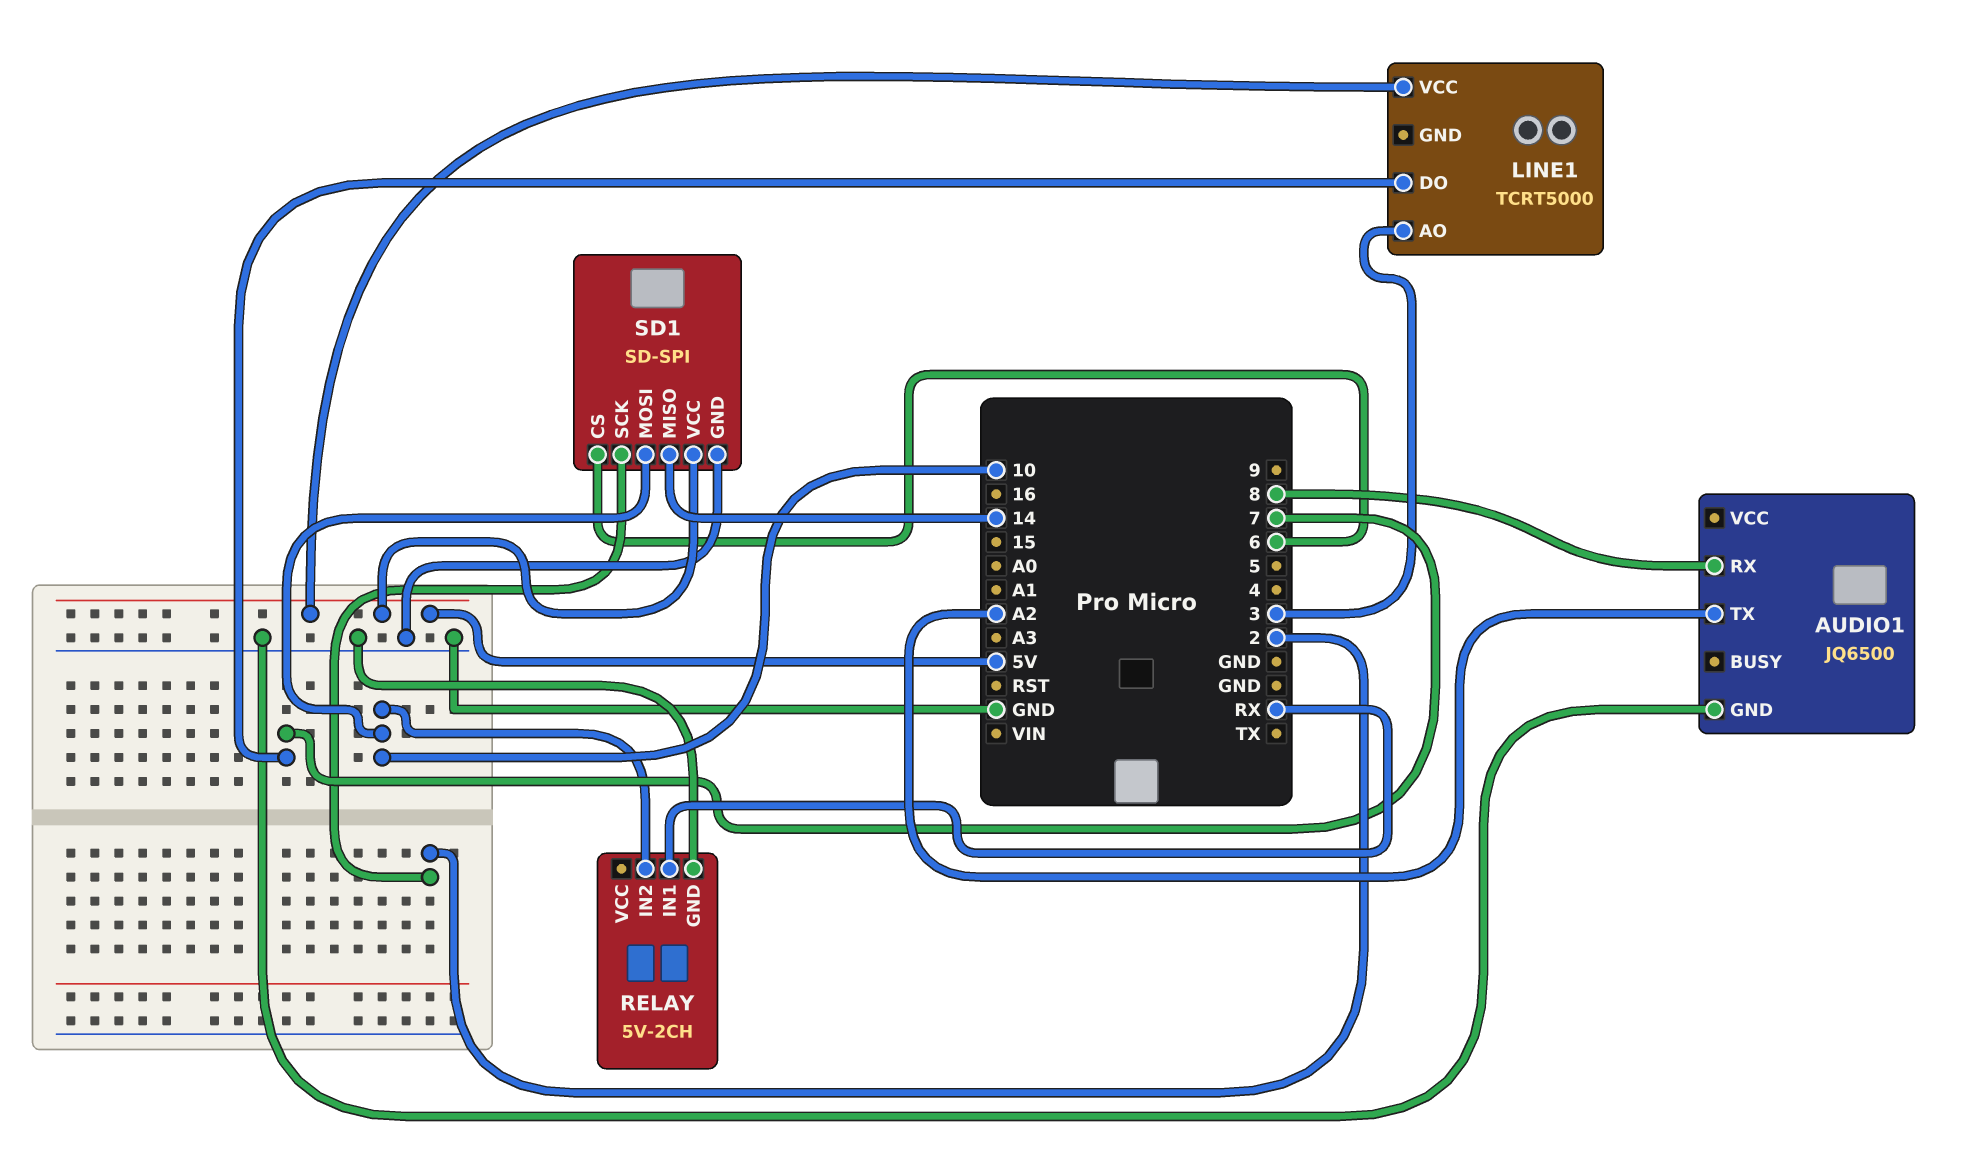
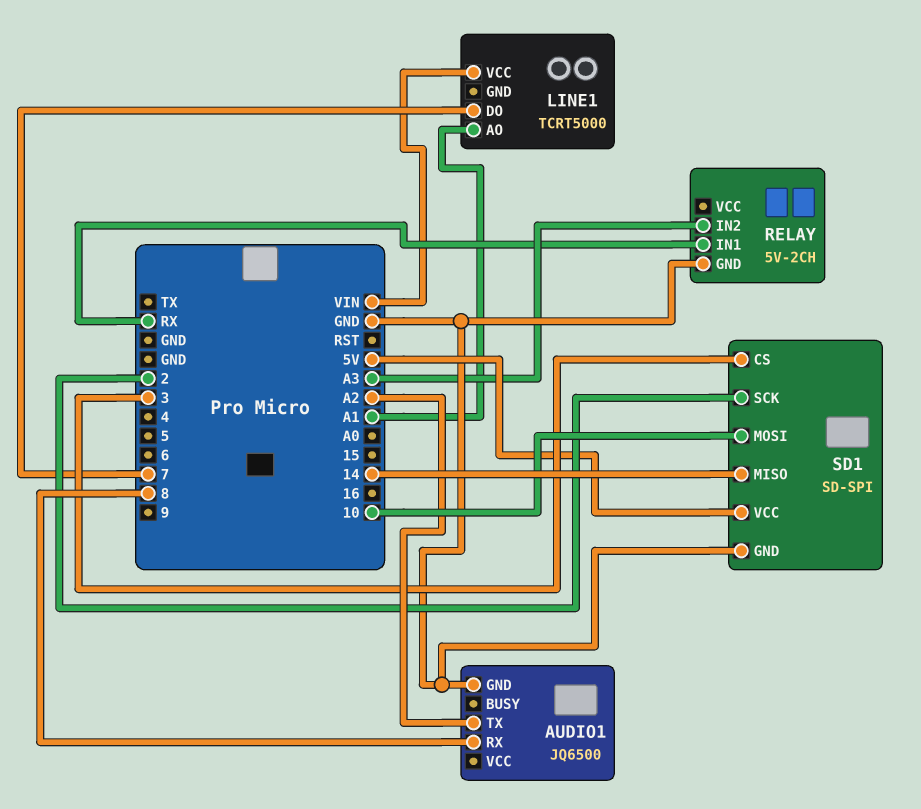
LINE1 pin AO: 3 -> A1
LINE1 pin VCC: 5V -> VIN
RELAY pin IN2: 10 -> A3
SD1 pin CS: 6 -> 3

